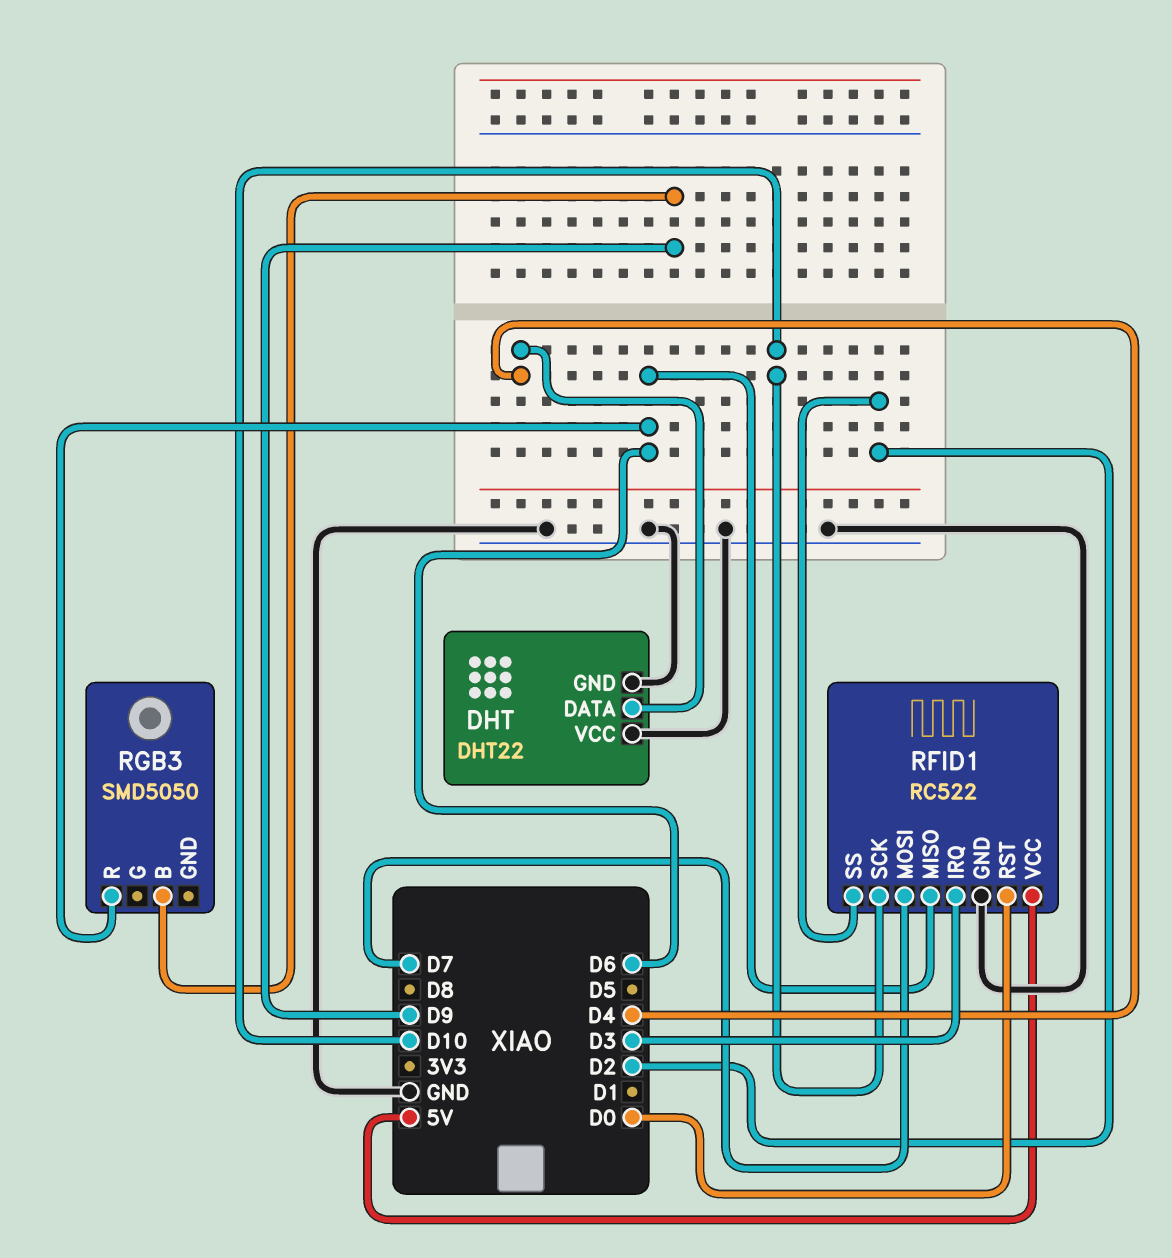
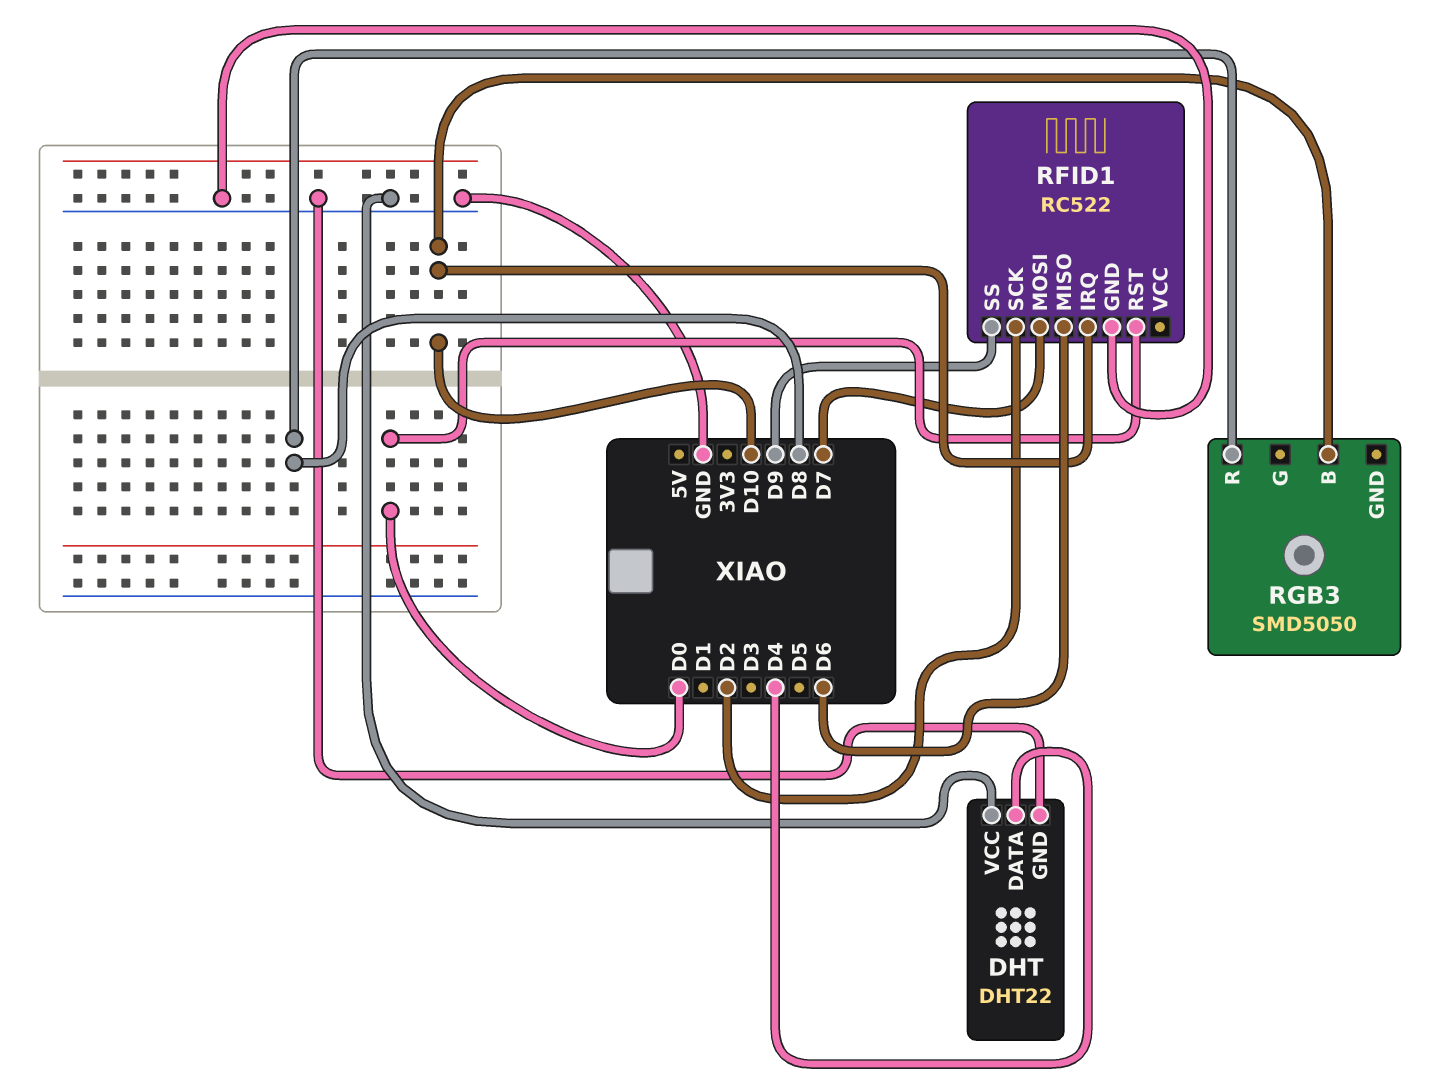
RFID1 pin IRQ: D3 -> D10
RFID1 pin SCK: D10 -> D2
RFID1 pin SS: D2 -> D9
RFID1 pin VCC: 5V -> none
RGB3 pin B: D9 -> D10
RGB3 pin R: D6 -> D8

